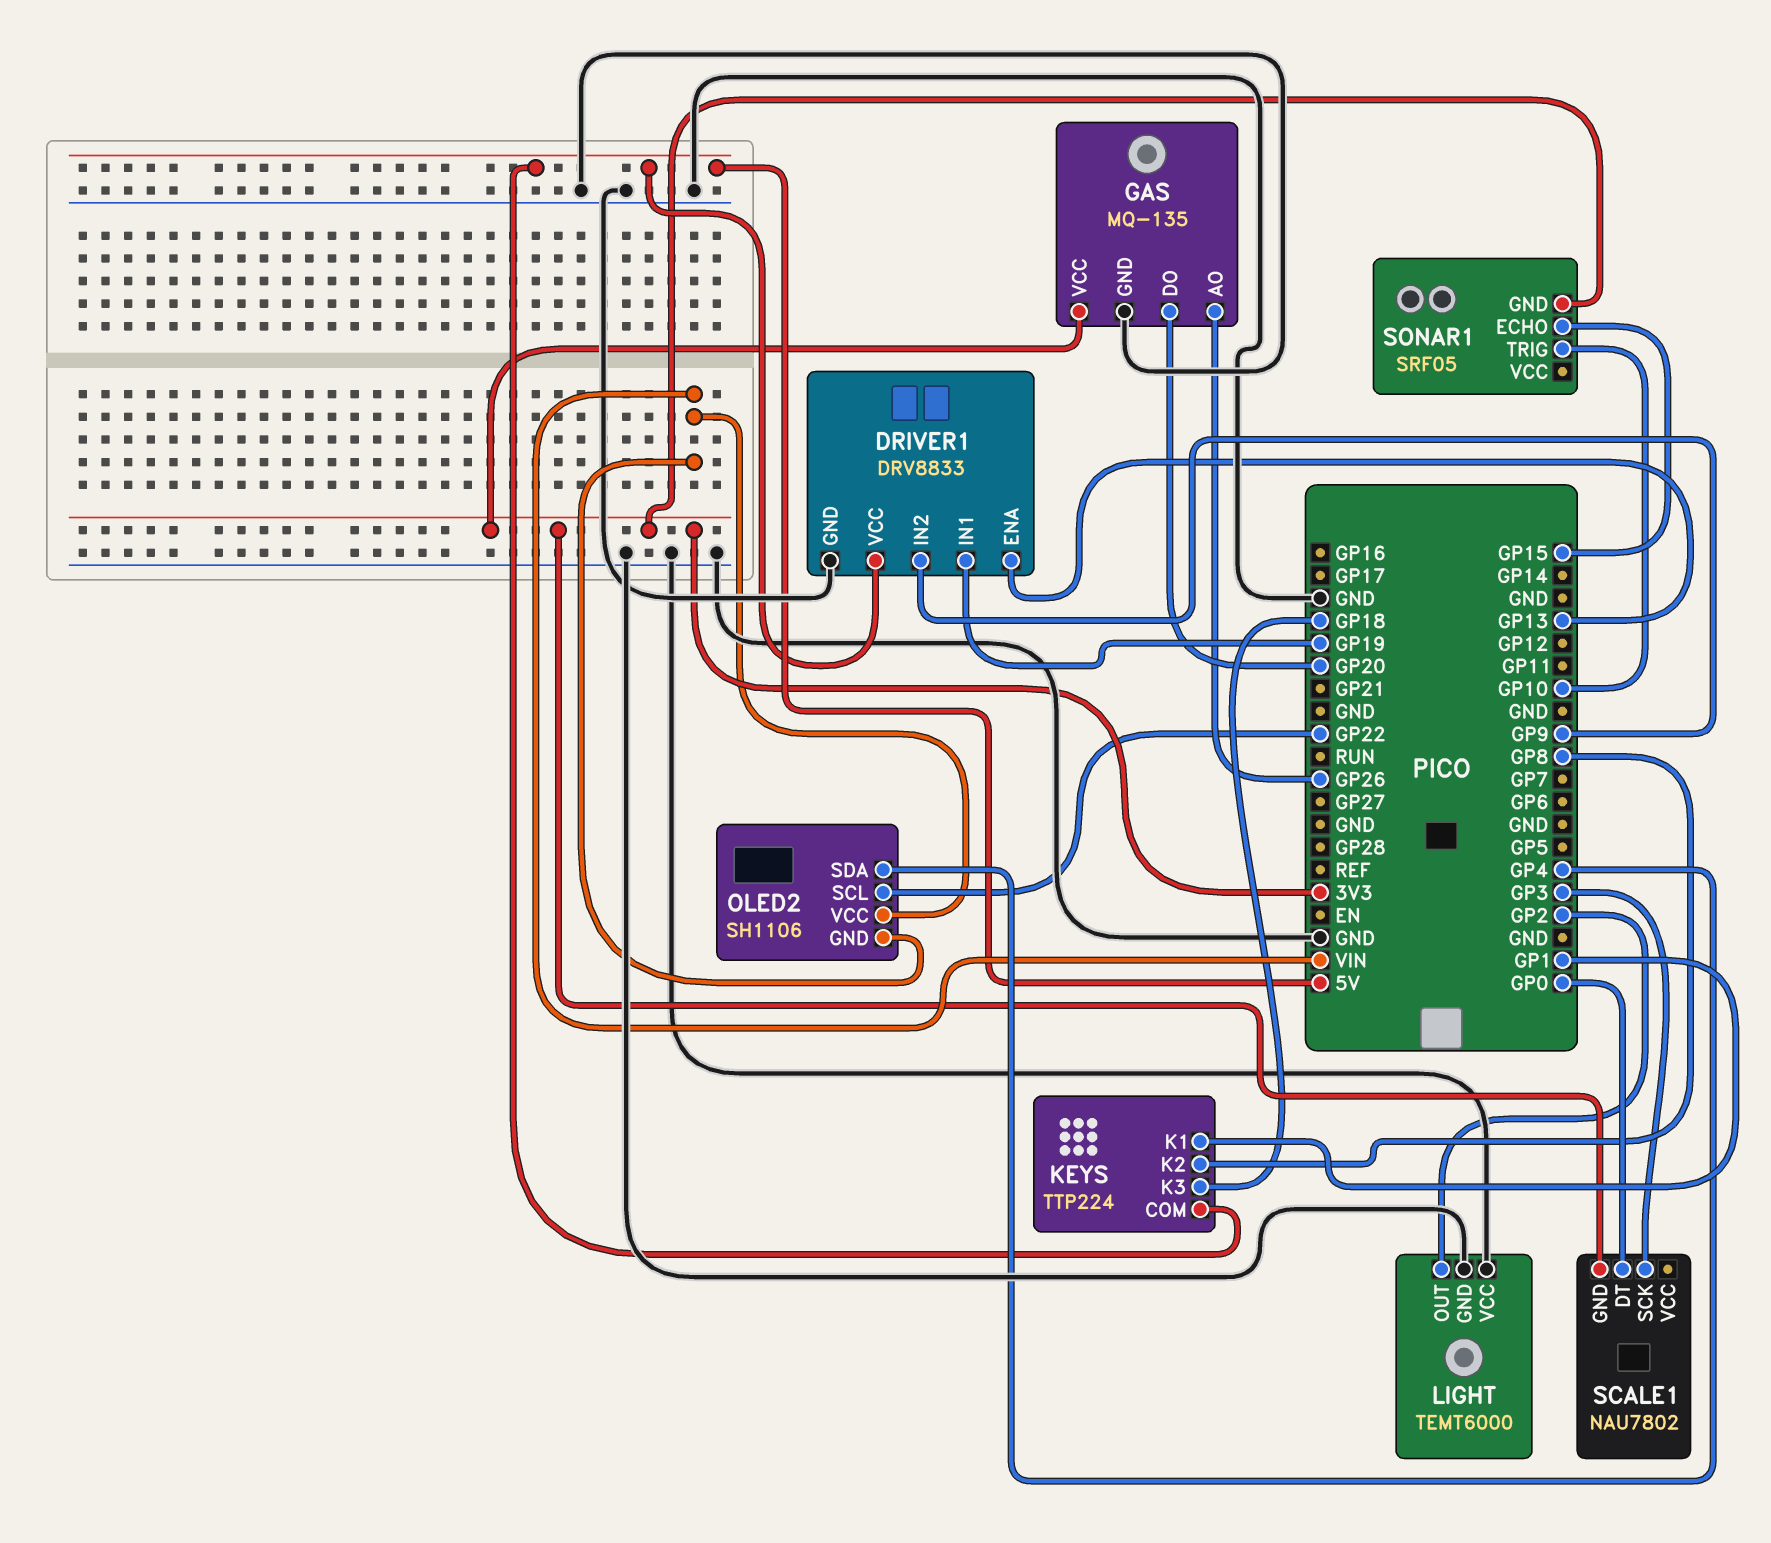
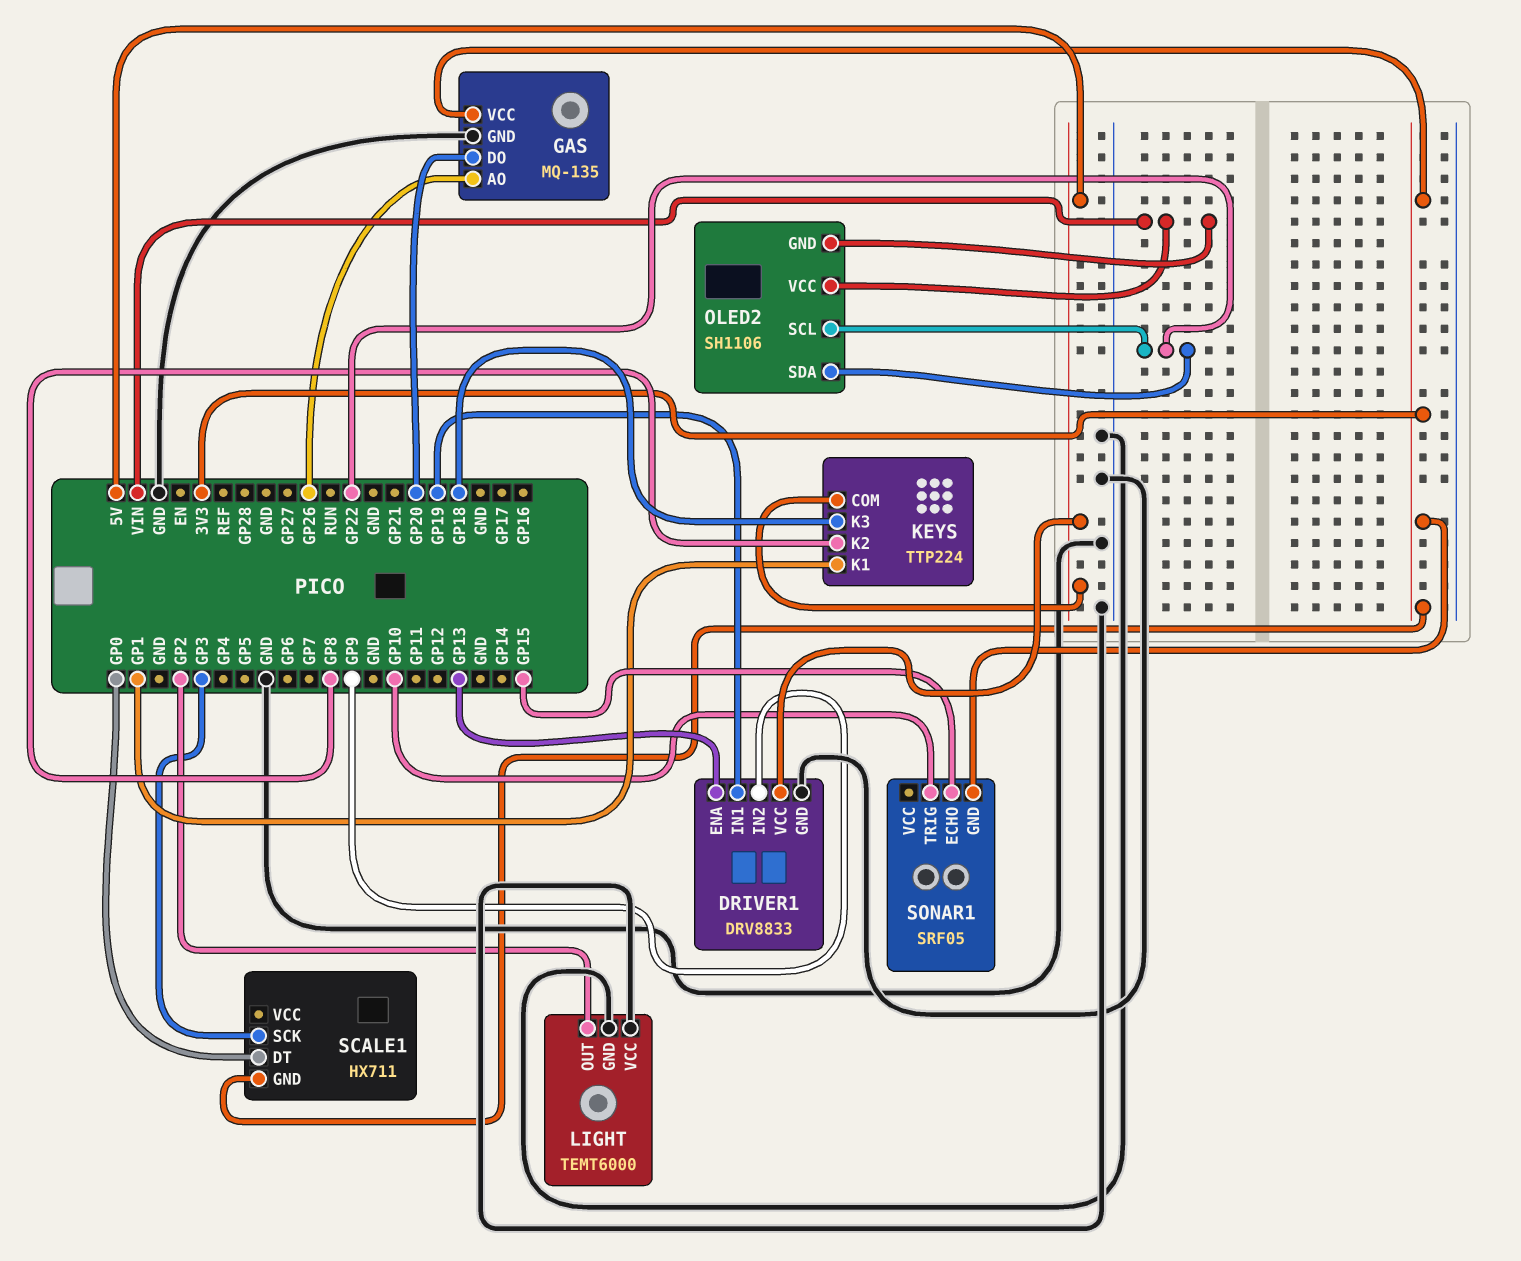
OLED2 pin SDA: GP4 -> GP22
SCALE1: NAU7802 -> HX711

